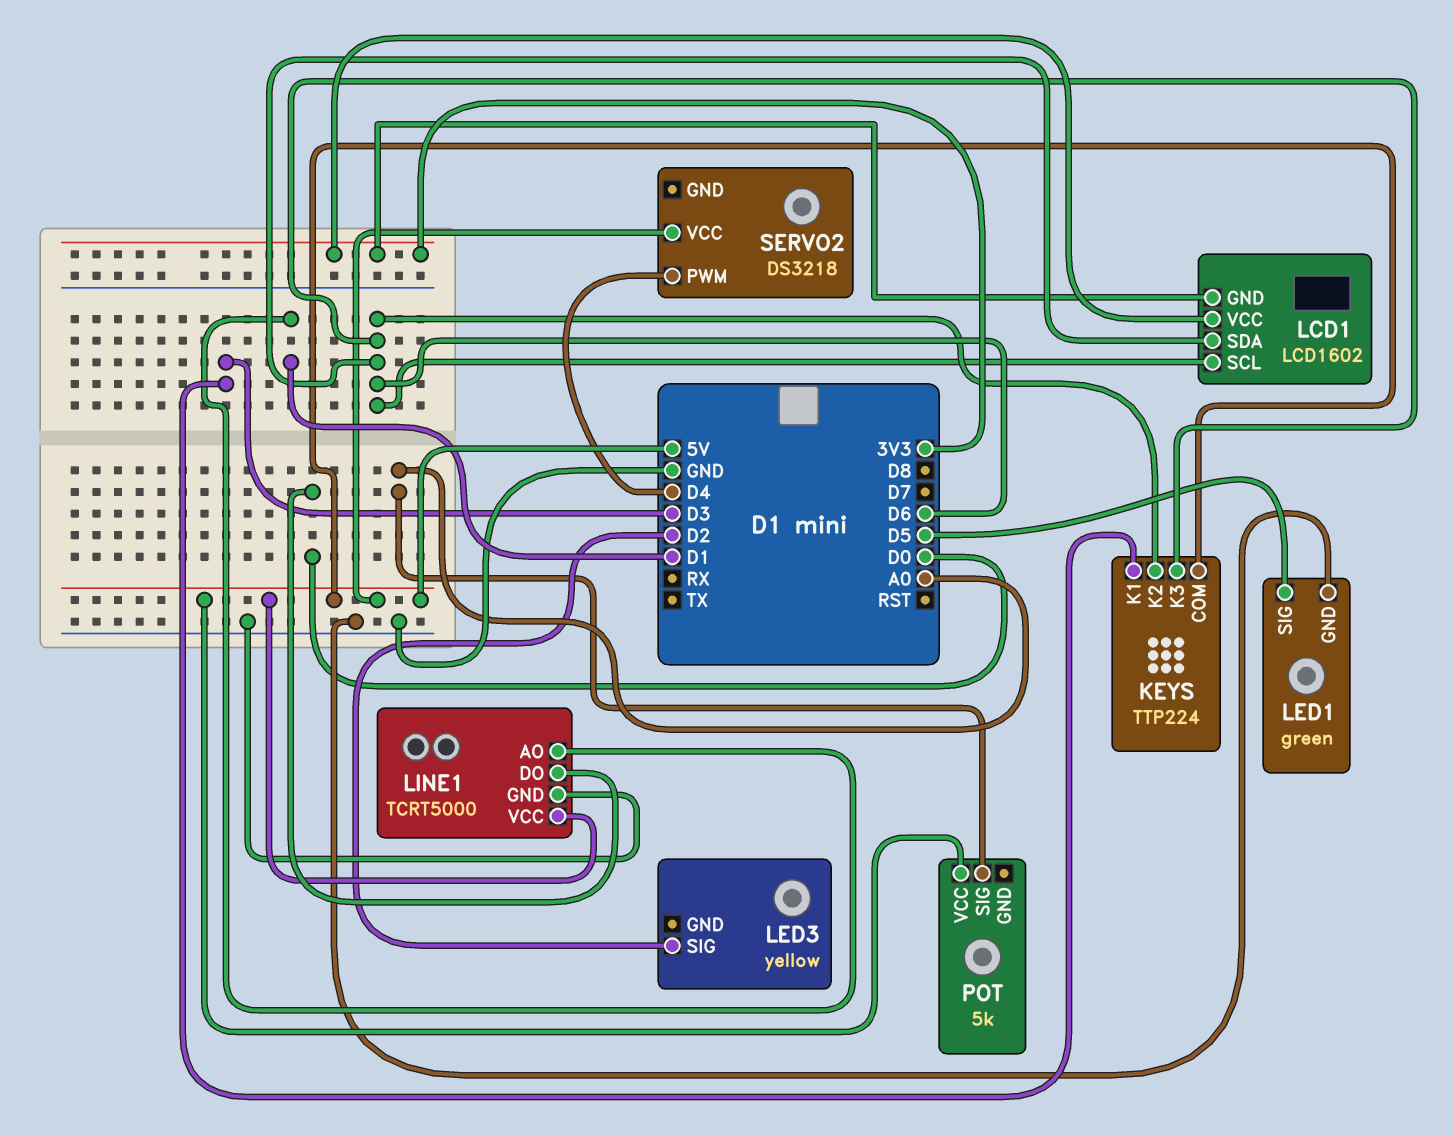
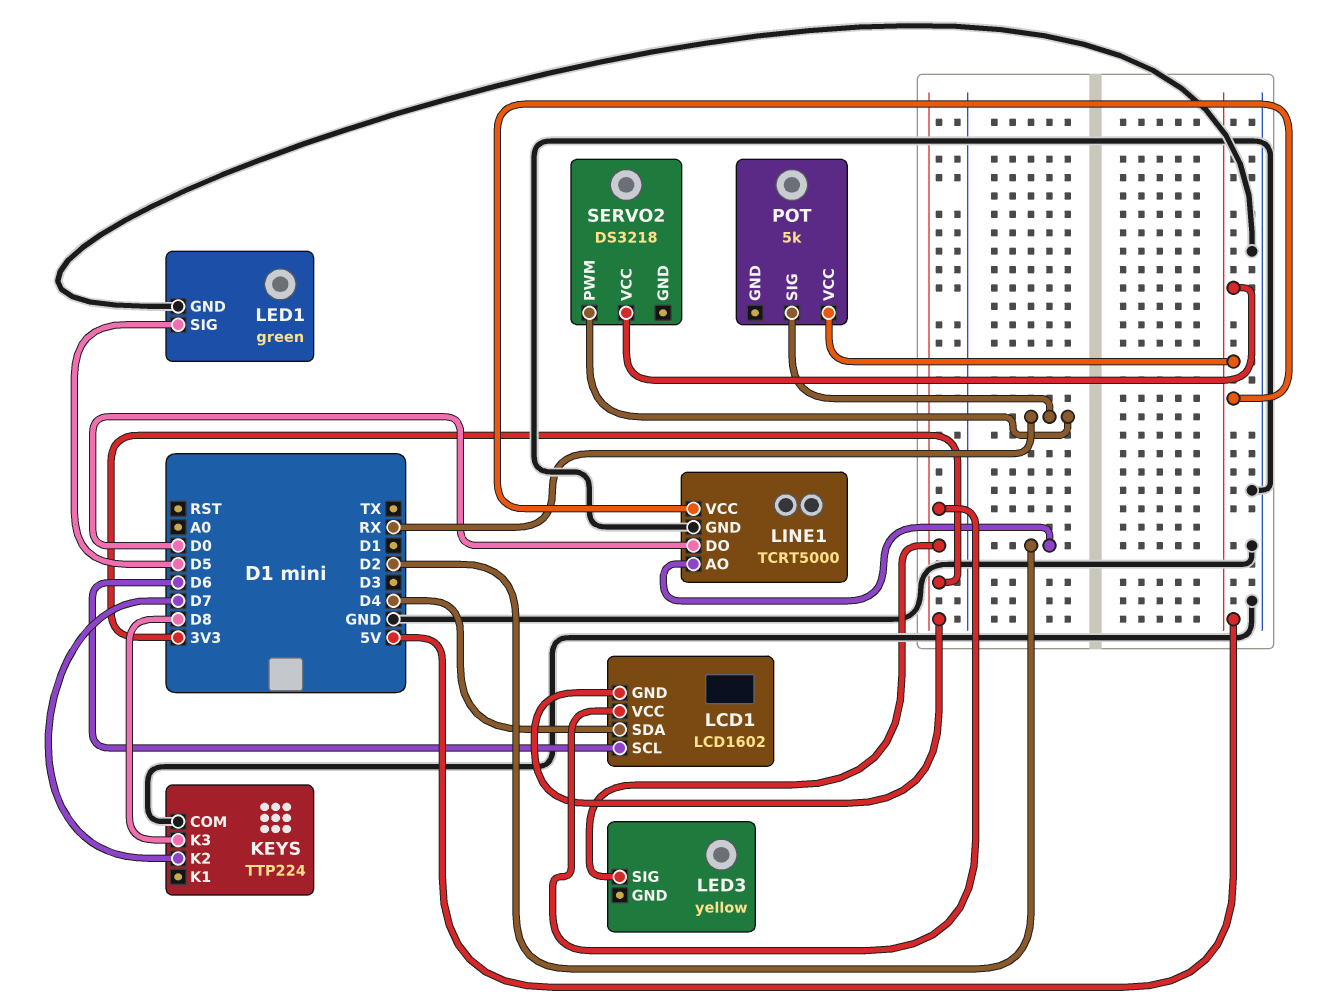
KEYS pin COM: 5V -> GND
KEYS pin K1: D3 -> none
KEYS pin K2: D6 -> D7
KEYS pin K3: D6 -> D8
LCD1 pin SDA: D6 -> D4
LED3 pin SIG: D2 -> 3V3
LINE1 pin AO: D1 -> D2
POT pin SIG: A0 -> RX
SERVO2 pin PWM: D4 -> RX

